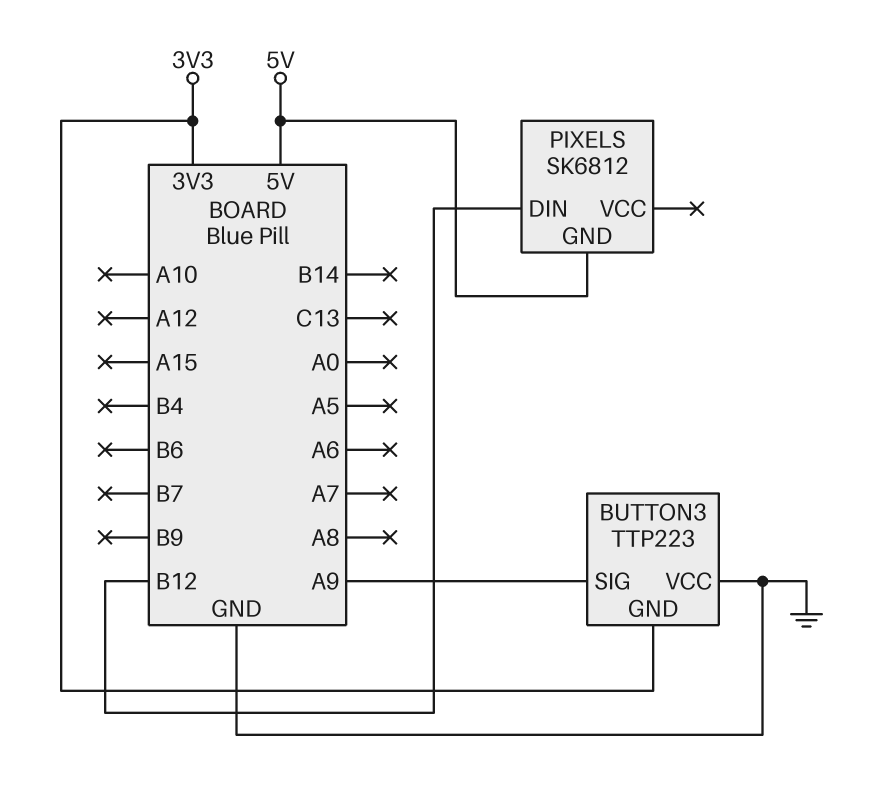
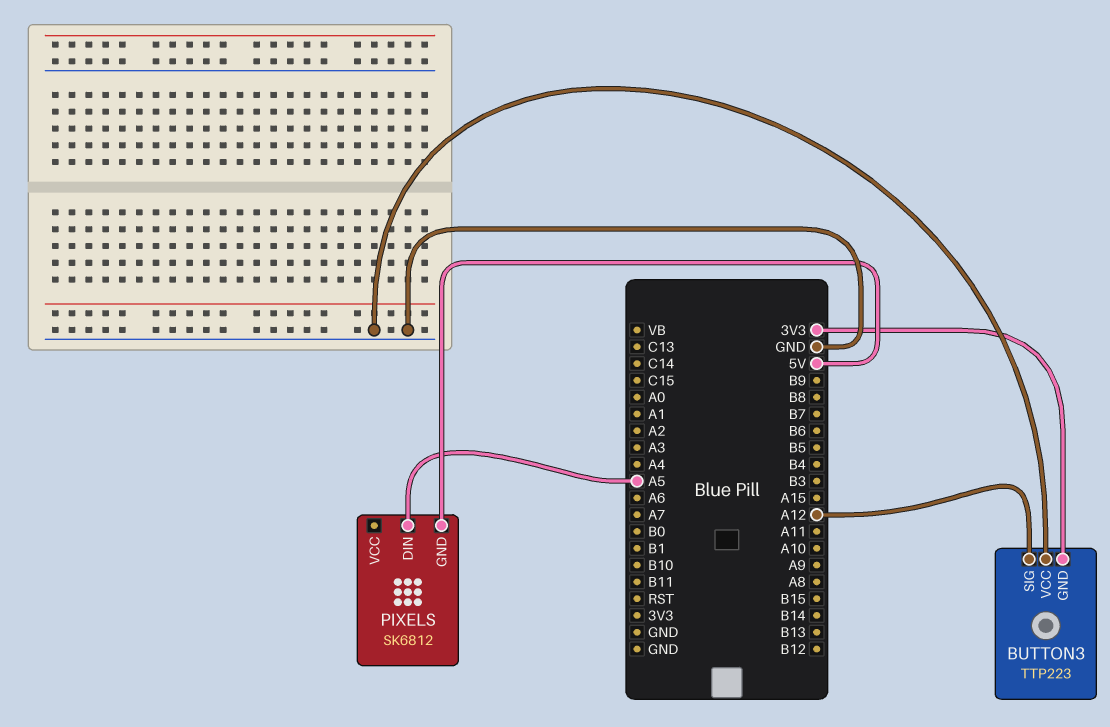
BUTTON3 pin SIG: A9 -> A12
PIXELS pin DIN: B12 -> A5

